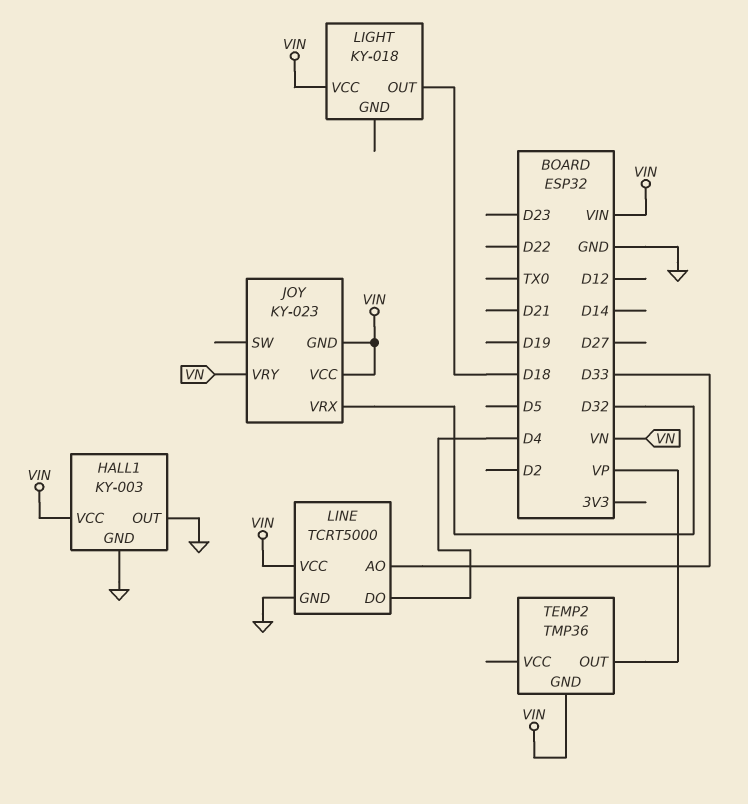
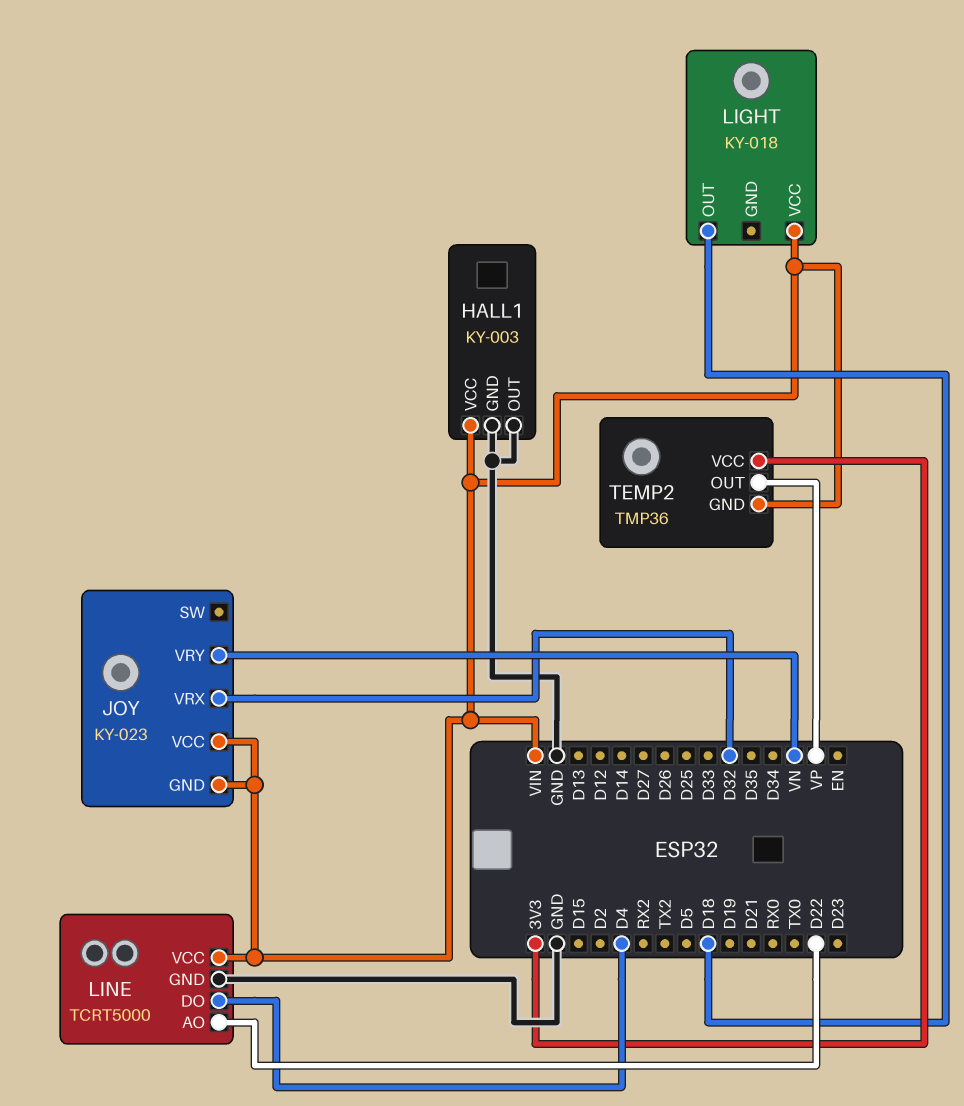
LINE pin AO: D33 -> D22
TEMP2 pin VCC: none -> 3V3

